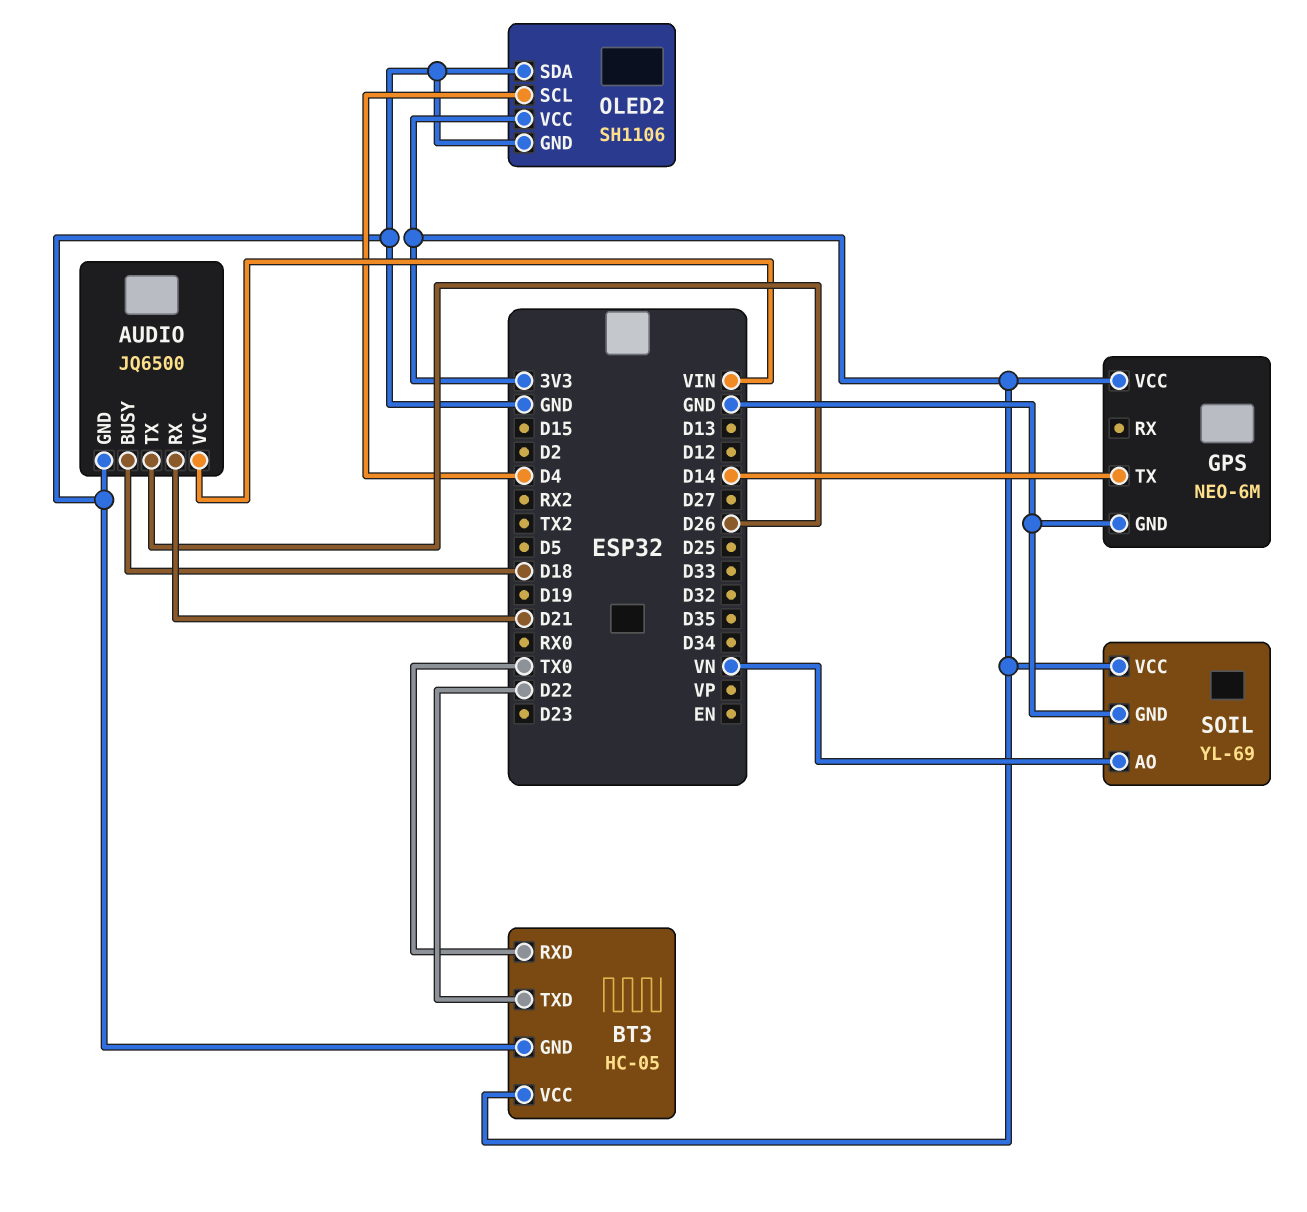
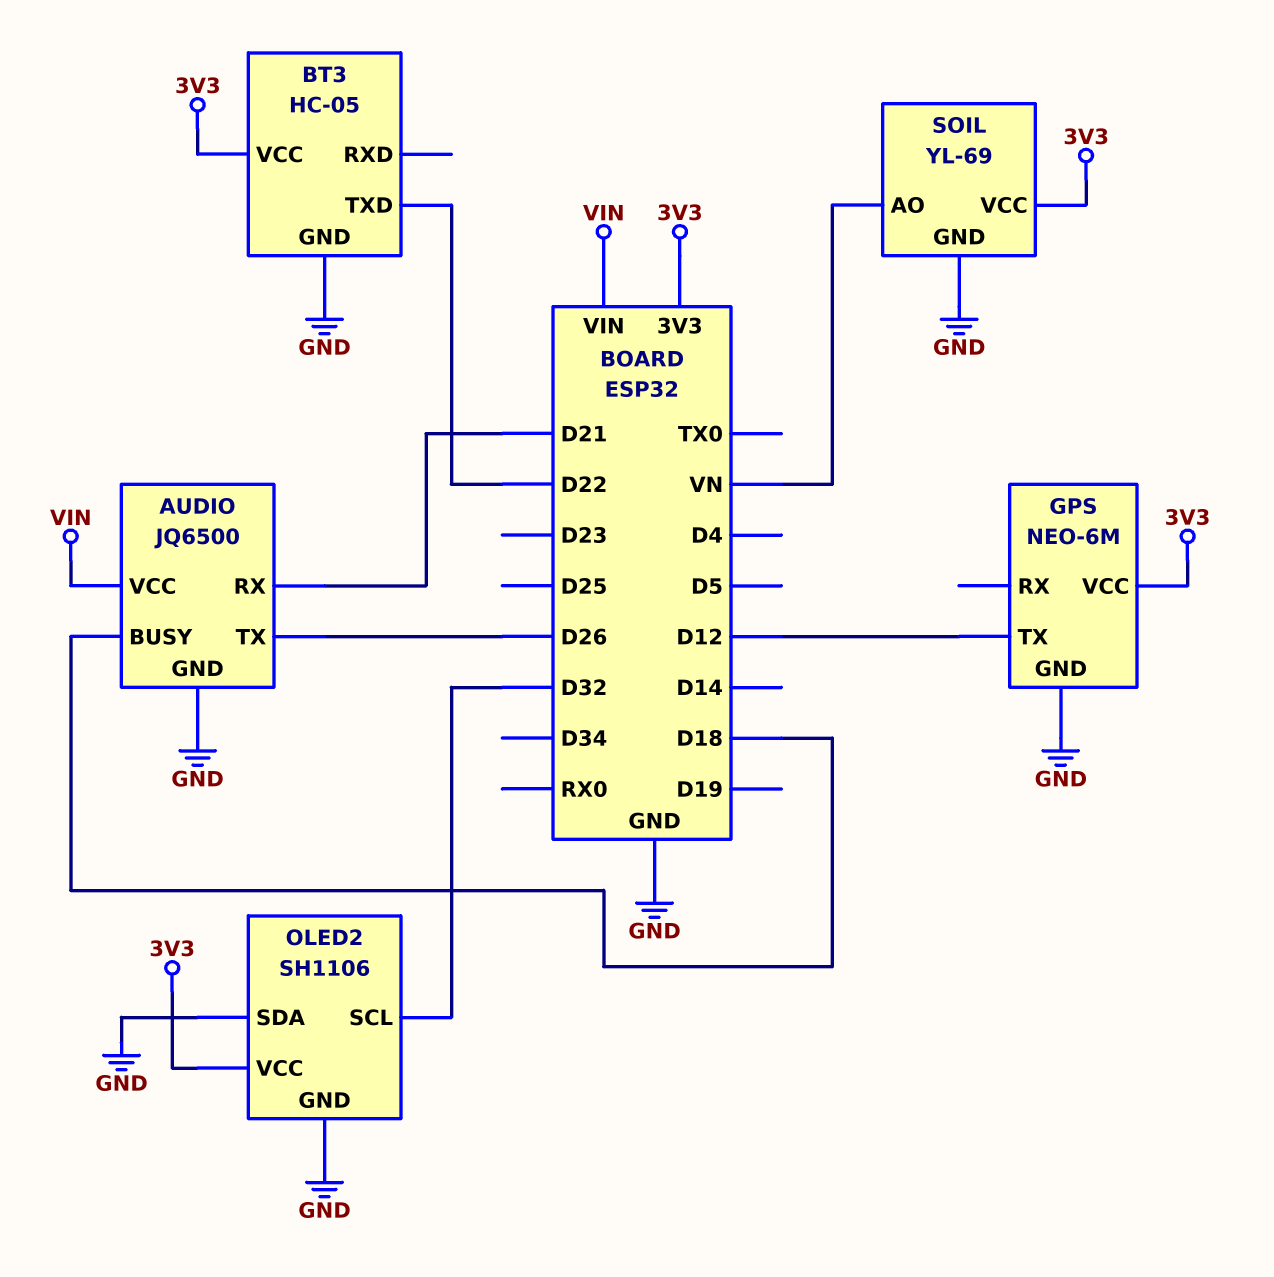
BT3 pin RXD: TX0 -> none
GPS pin TX: D14 -> D12
OLED2 pin SCL: D4 -> D32

